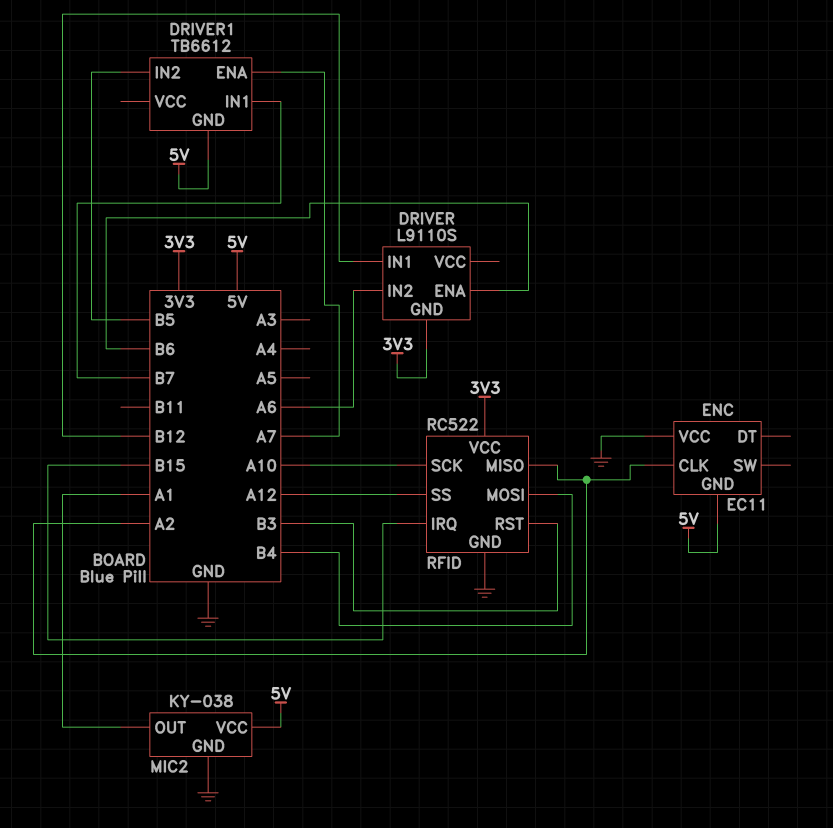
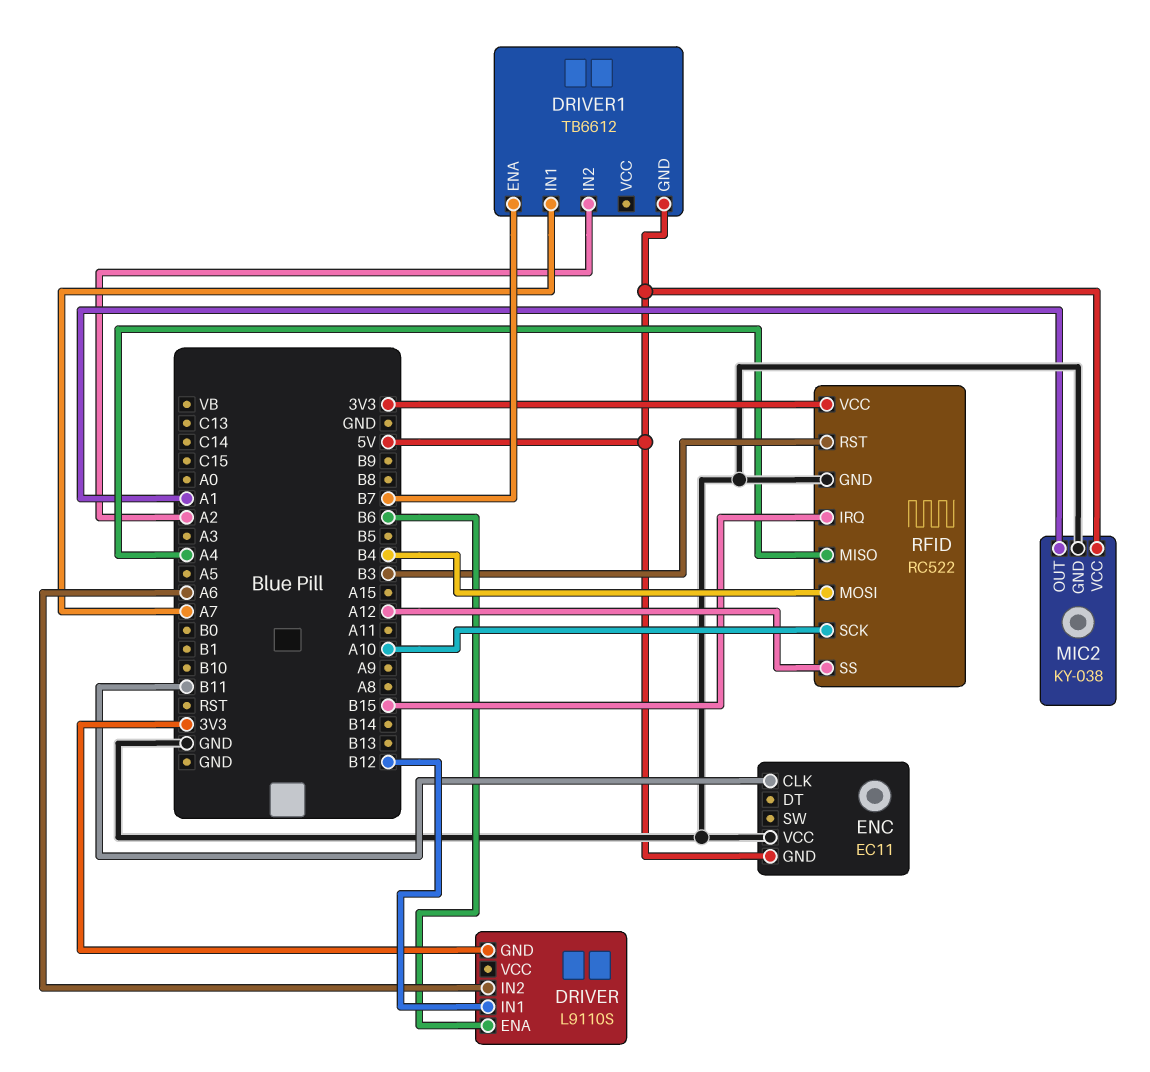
DRIVER1 pin ENA: A7 -> B7
DRIVER1 pin IN1: B7 -> A7
DRIVER1 pin IN2: B5 -> A2
ENC pin CLK: A2 -> B11
RFID pin MISO: A2 -> A4

